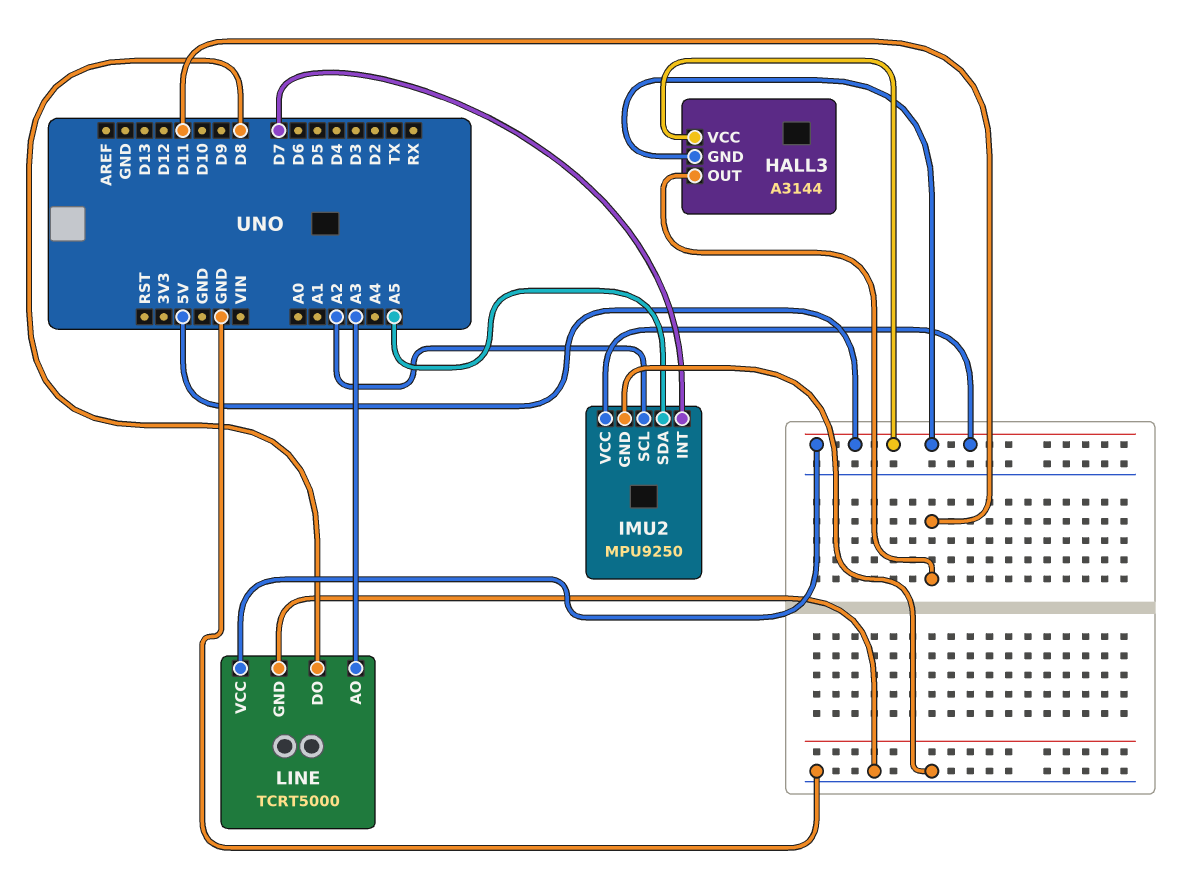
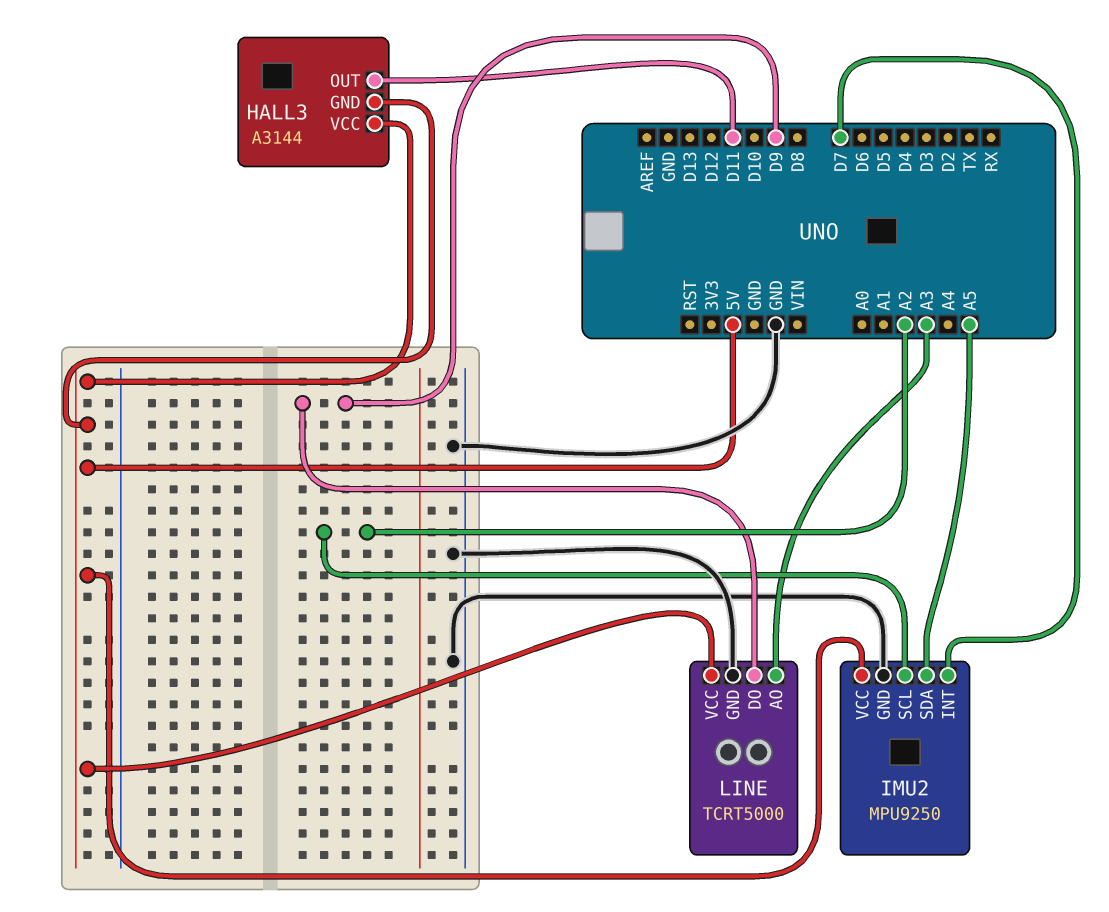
LINE pin DO: D8 -> D9

